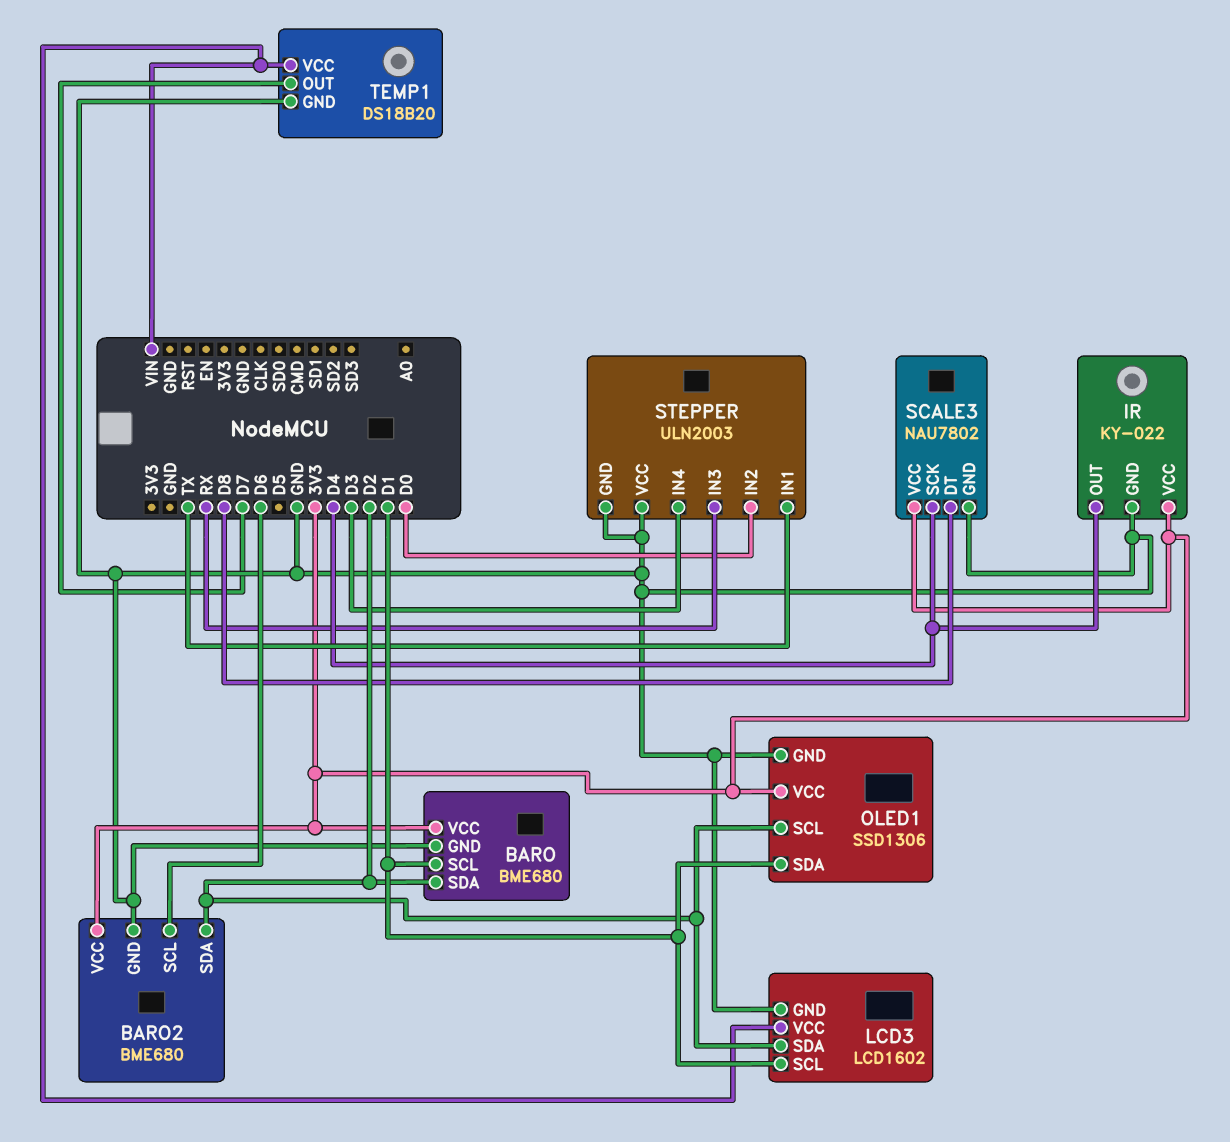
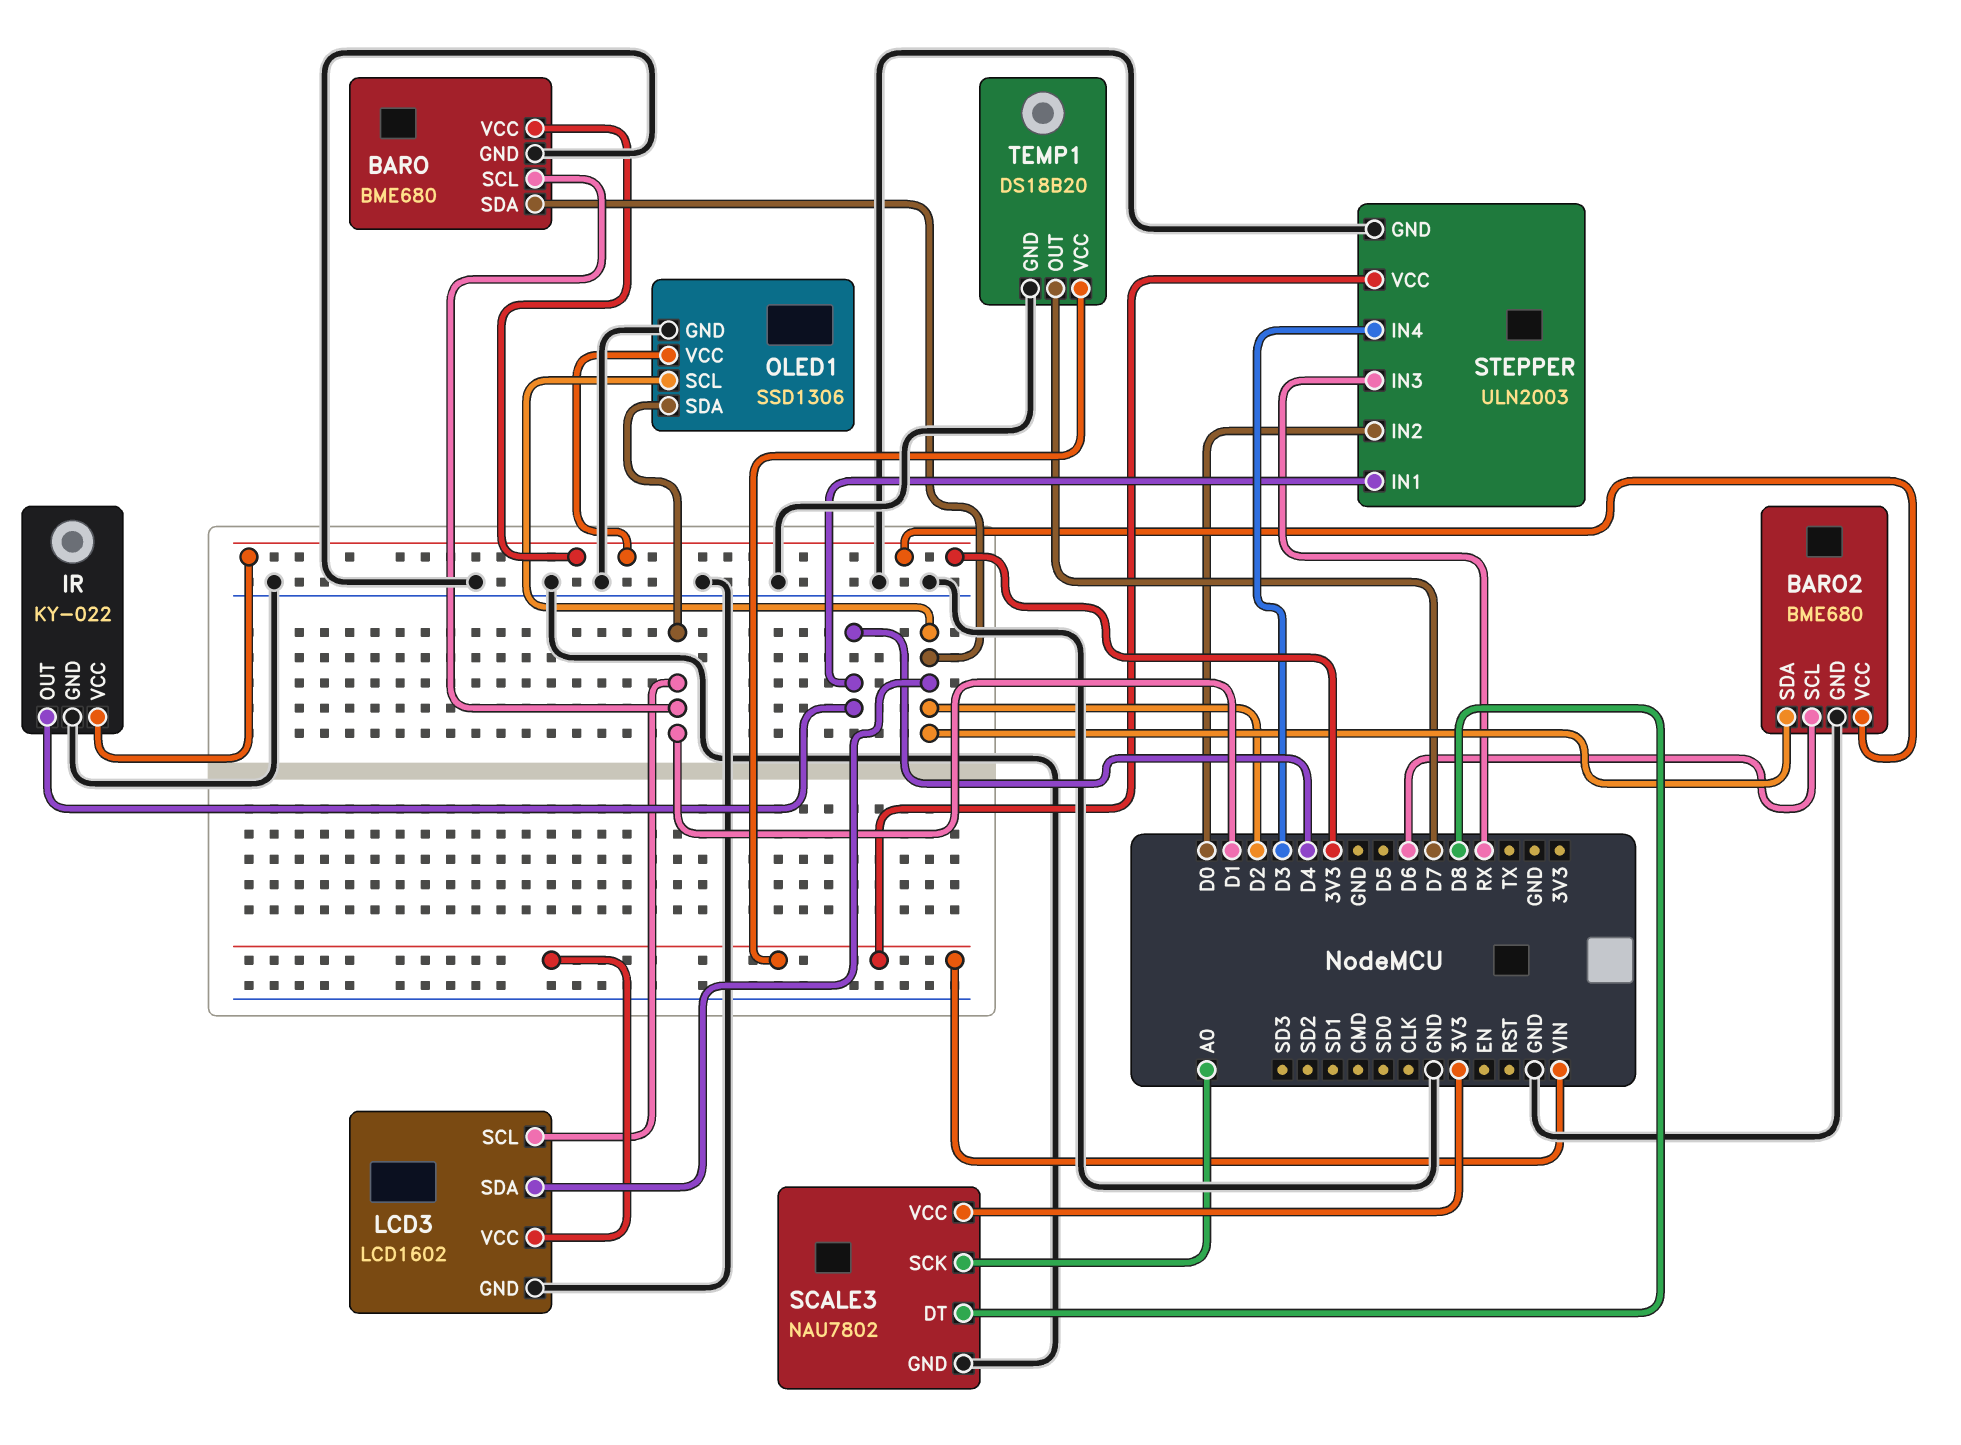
SCALE3 pin SCK: D4 -> A0
STEPPER pin IN1: TX -> D4
STEPPER pin VCC: GND -> VIN

